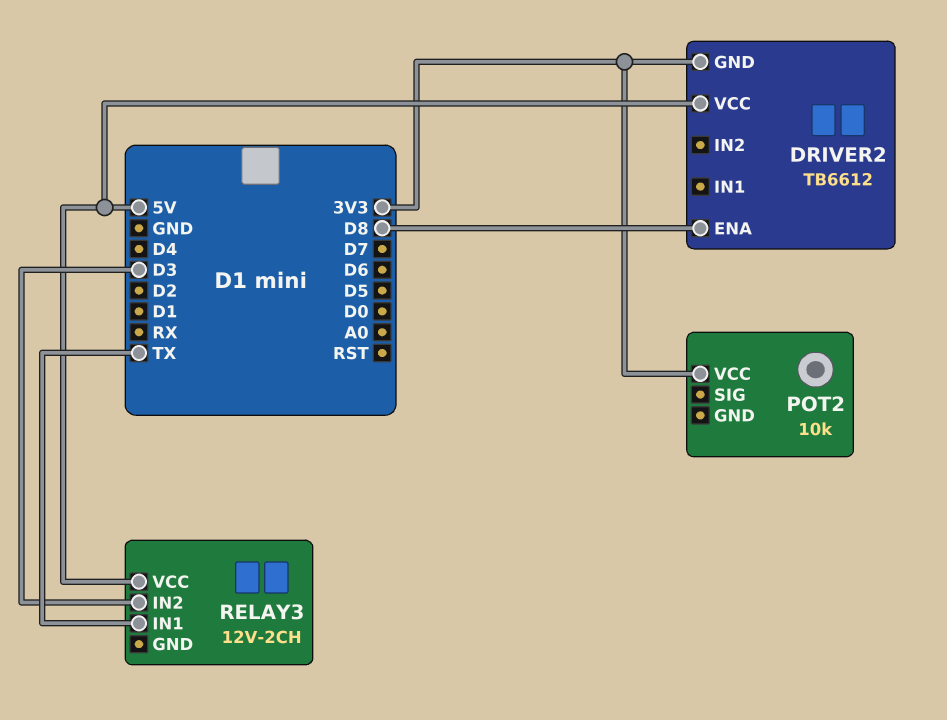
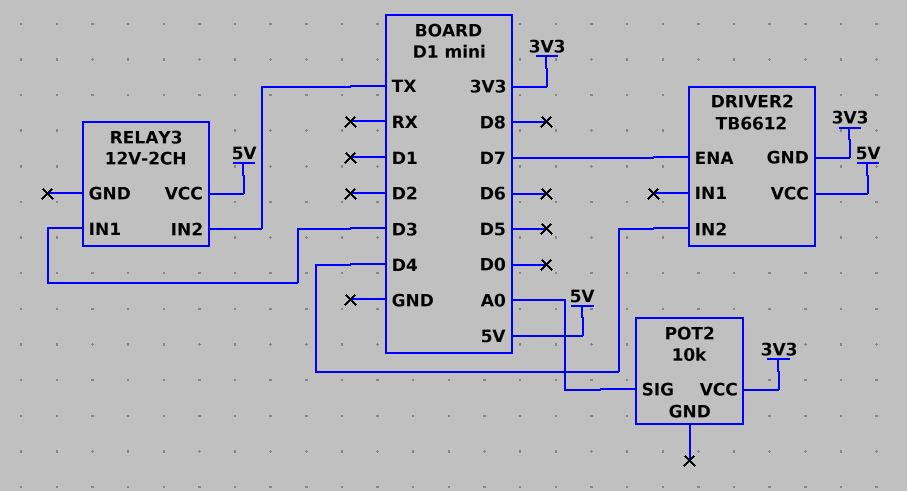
DRIVER2 pin ENA: D8 -> D7
DRIVER2 pin IN2: none -> D4
POT2 pin SIG: none -> A0
RELAY3 pin IN1: TX -> D3
RELAY3 pin IN2: D3 -> TX

